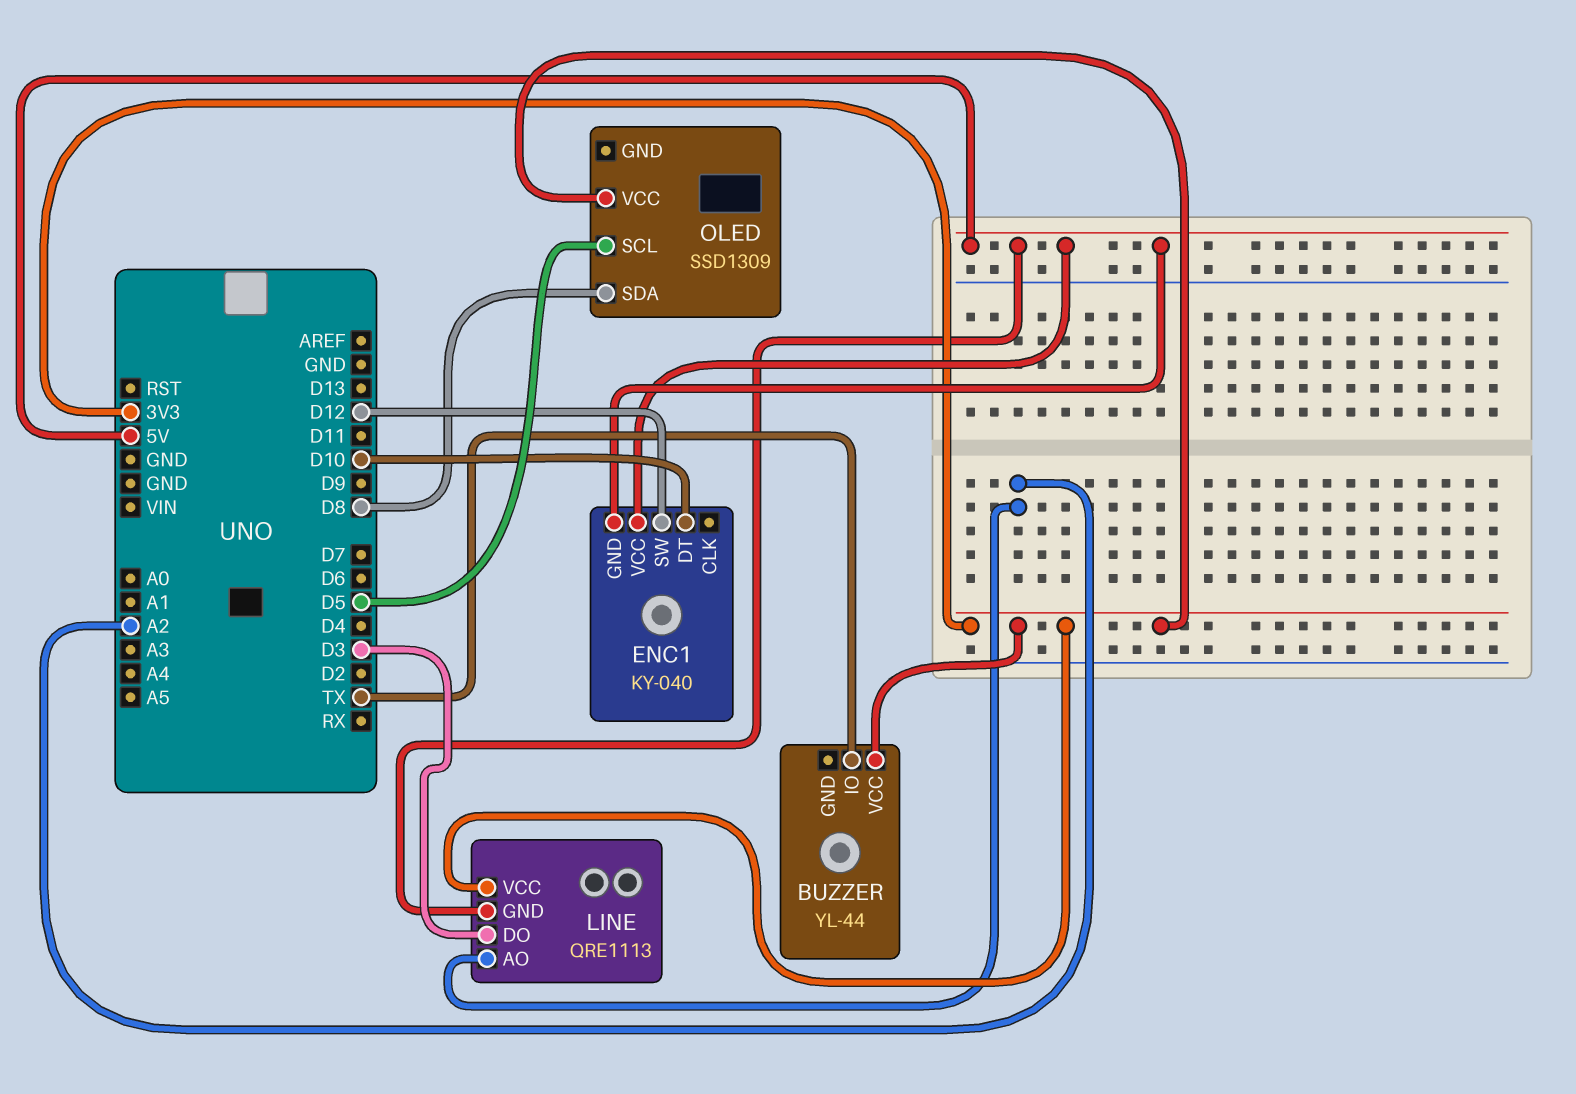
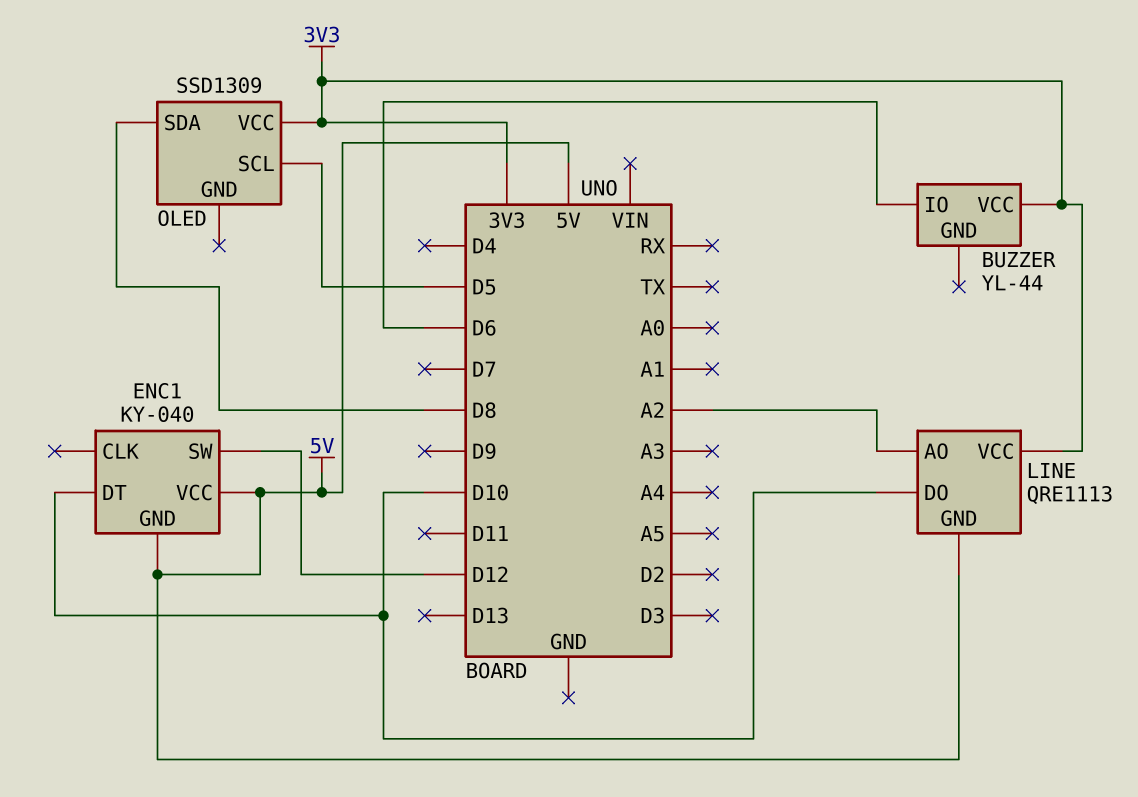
BUZZER pin IO: TX -> D6
LINE pin DO: D3 -> D10

